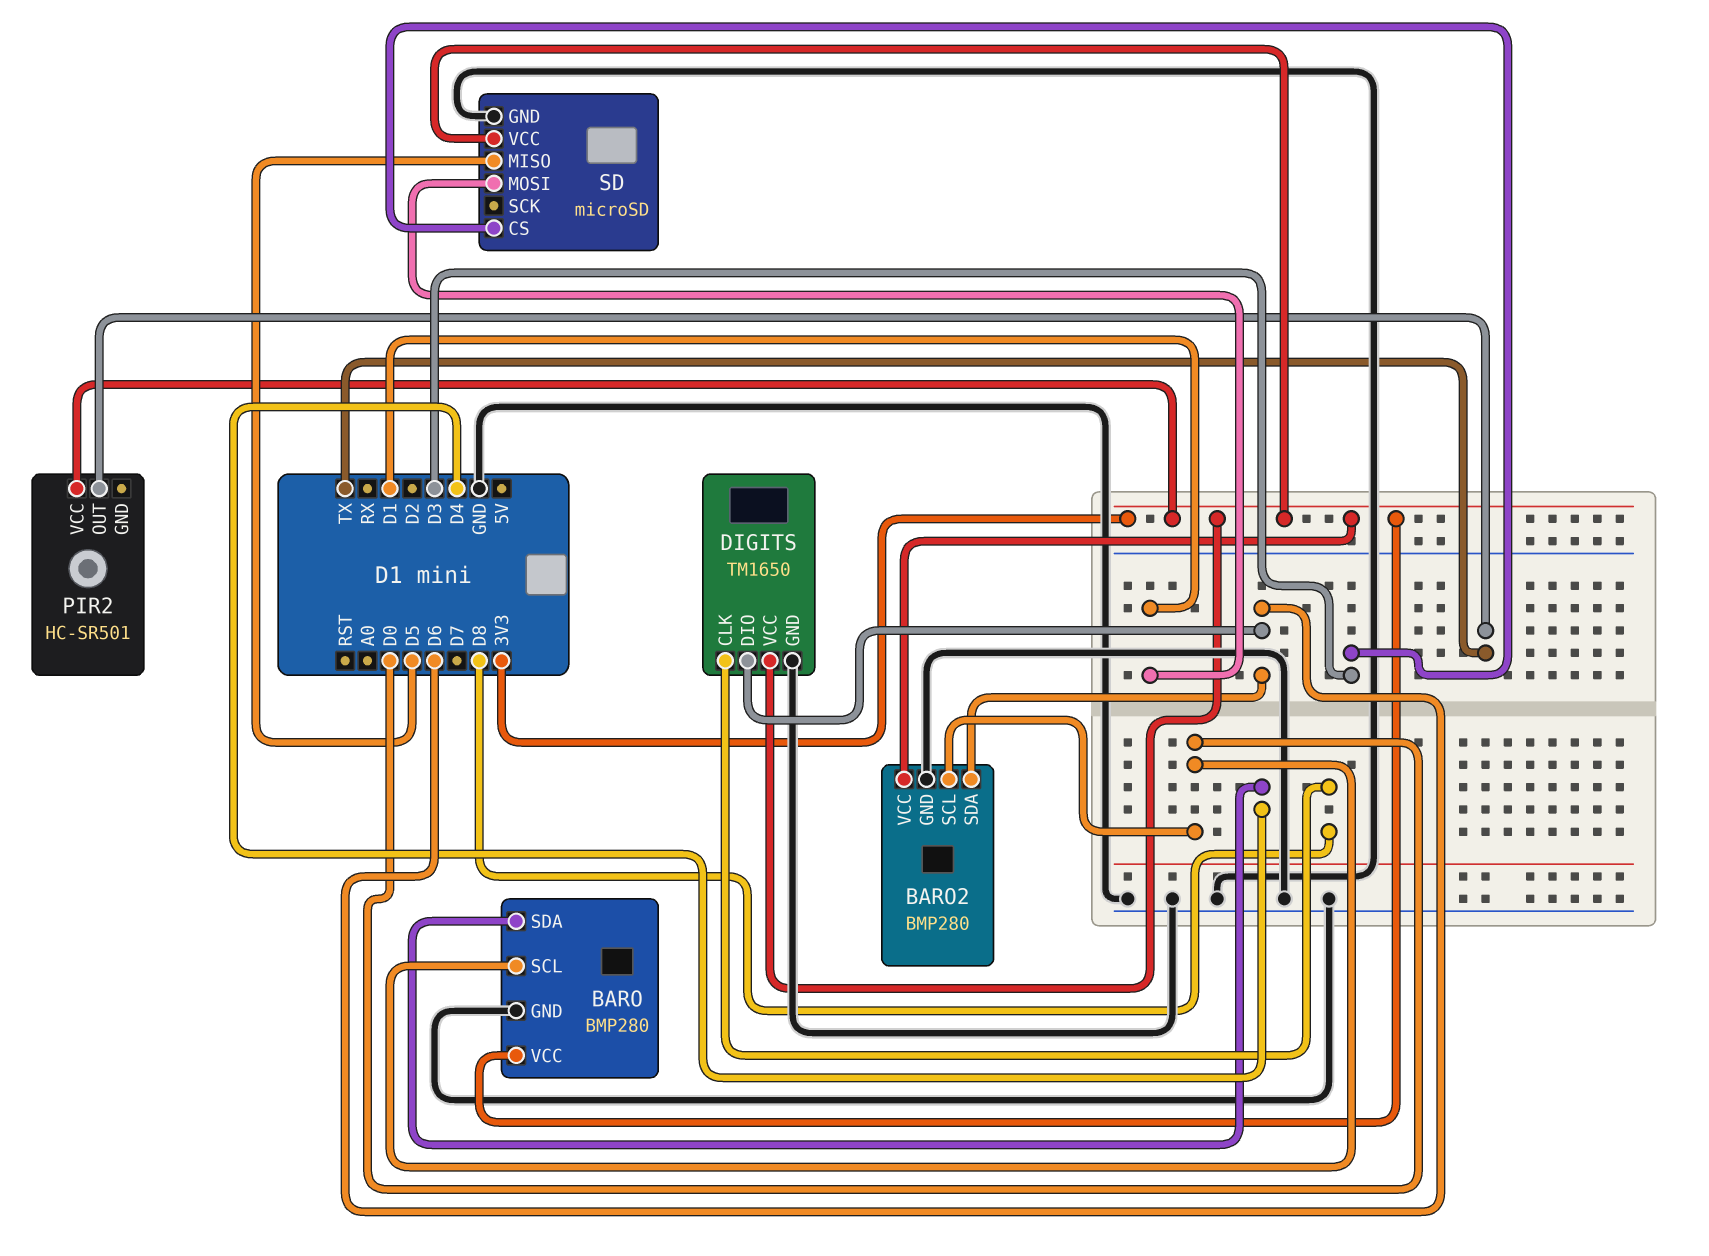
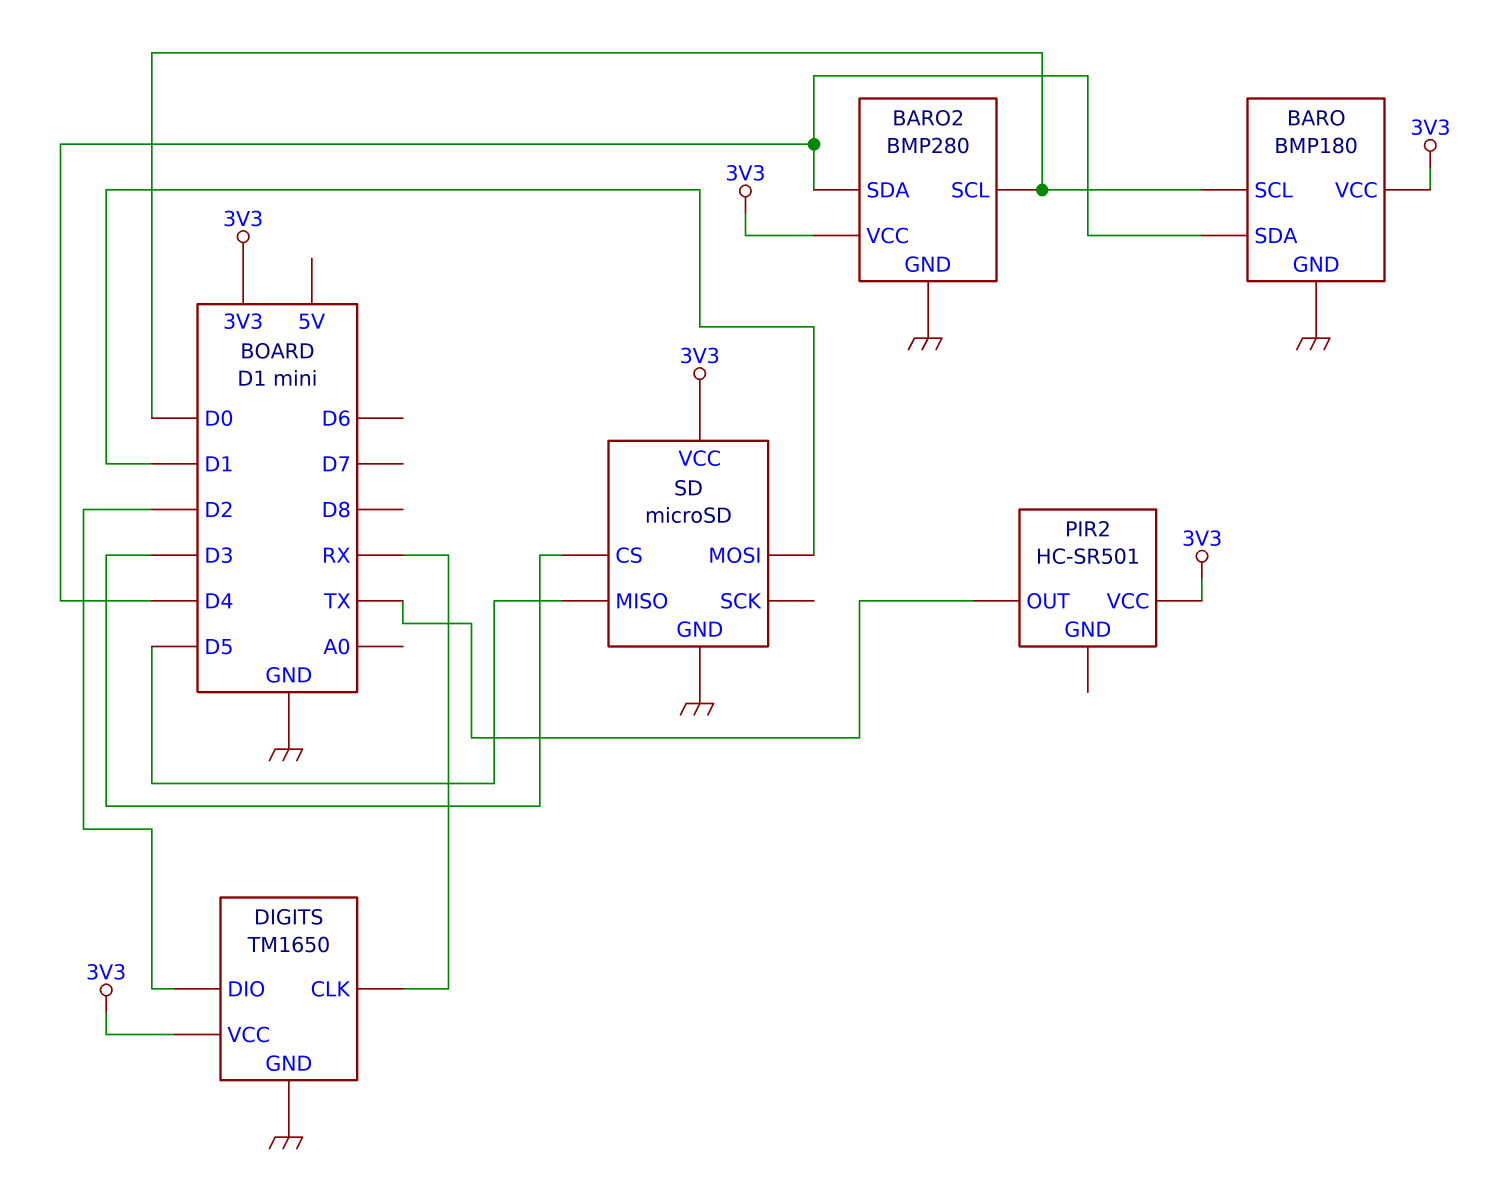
BARO: BMP280 -> BMP180
BARO2 pin SDA: D6 -> D4
DIGITS pin CLK: D8 -> RX
DIGITS pin DIO: D6 -> D2

